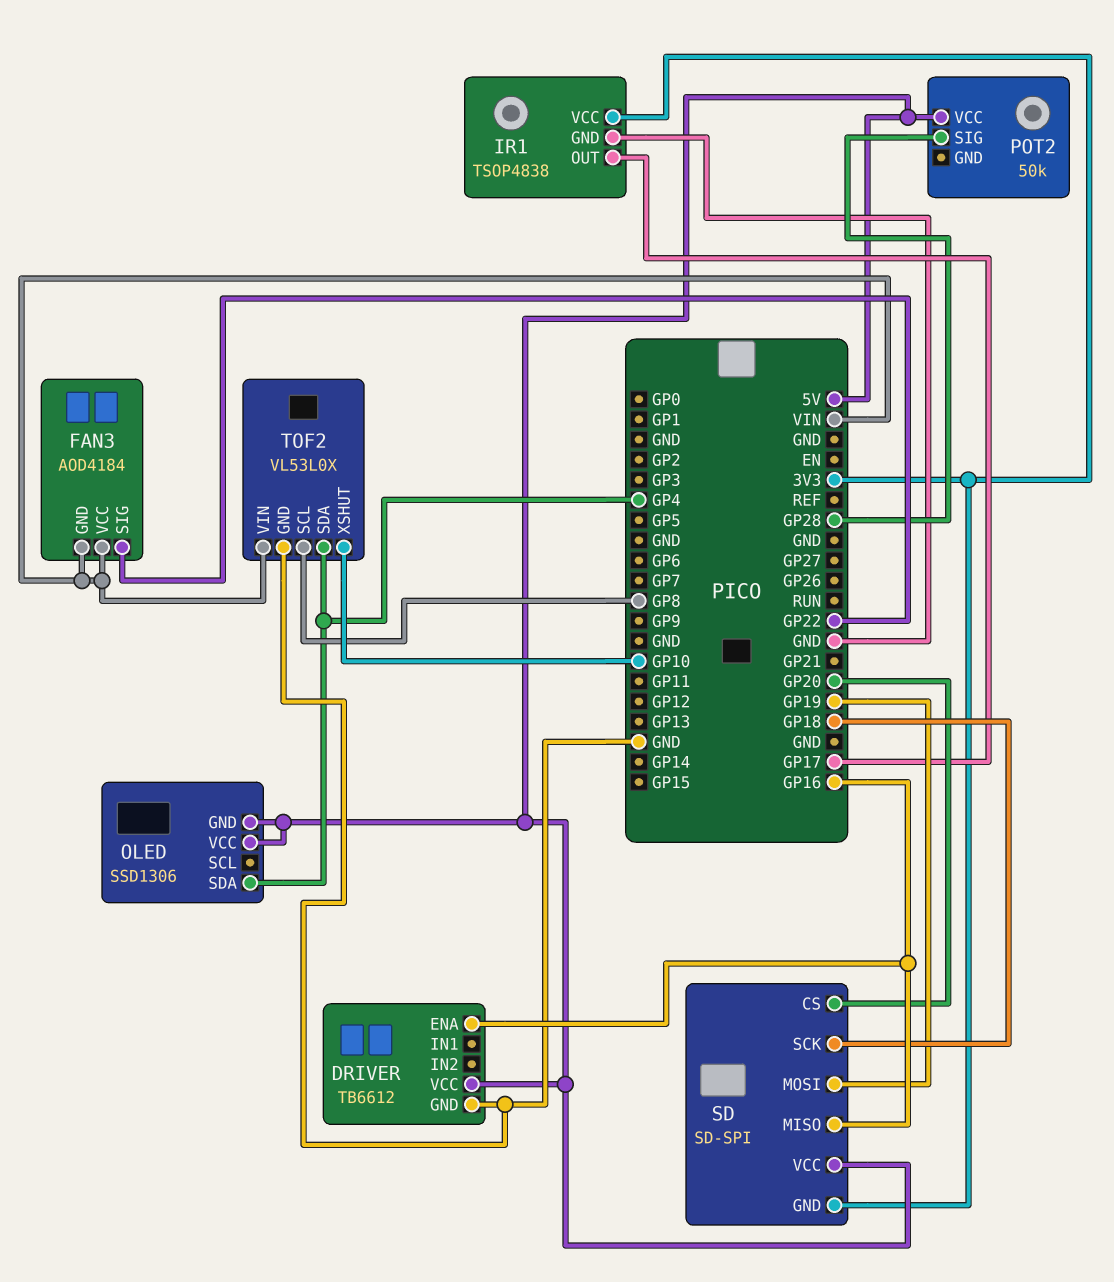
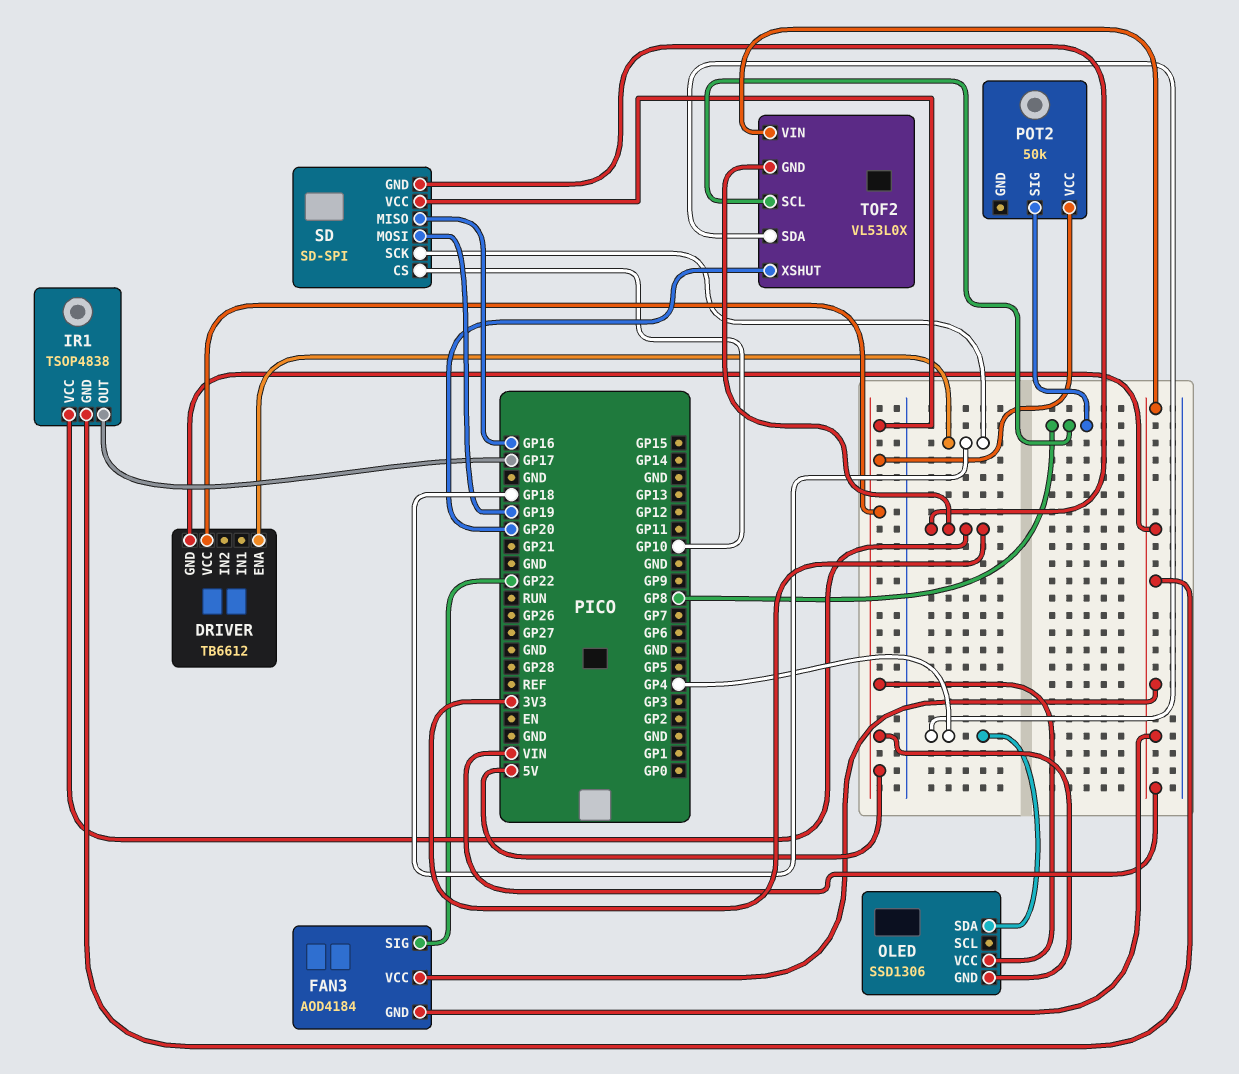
DRIVER pin ENA: GP16 -> GP18
DRIVER pin GND: GND -> VIN
IR1 pin GND: GND -> VIN
POT2 pin SIG: GP28 -> GP8
SD pin CS: GP20 -> GP10
TOF2 pin GND: GND -> 3V3
TOF2 pin XSHUT: GP10 -> GP20

